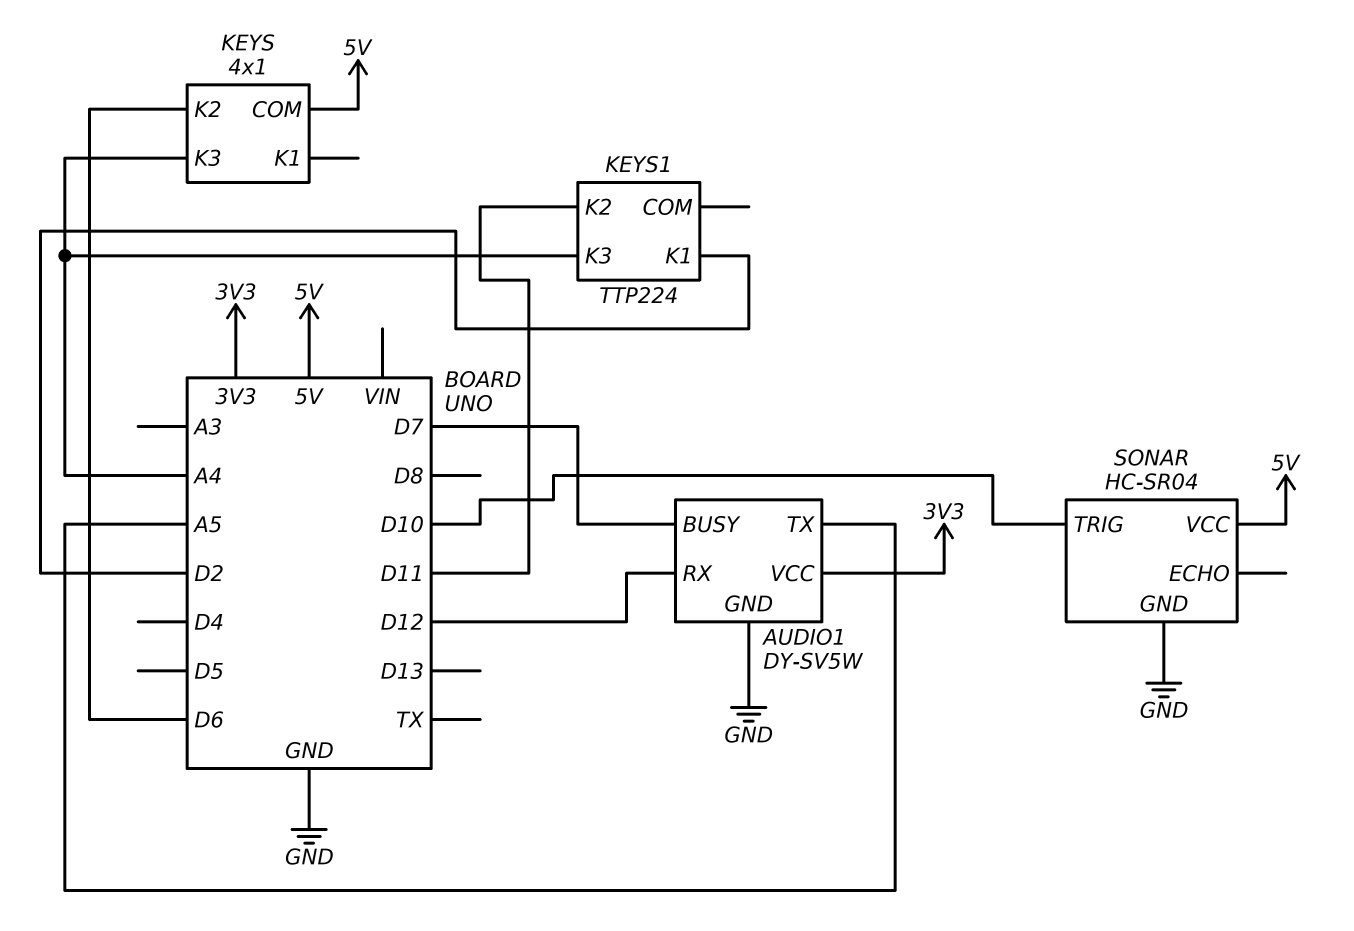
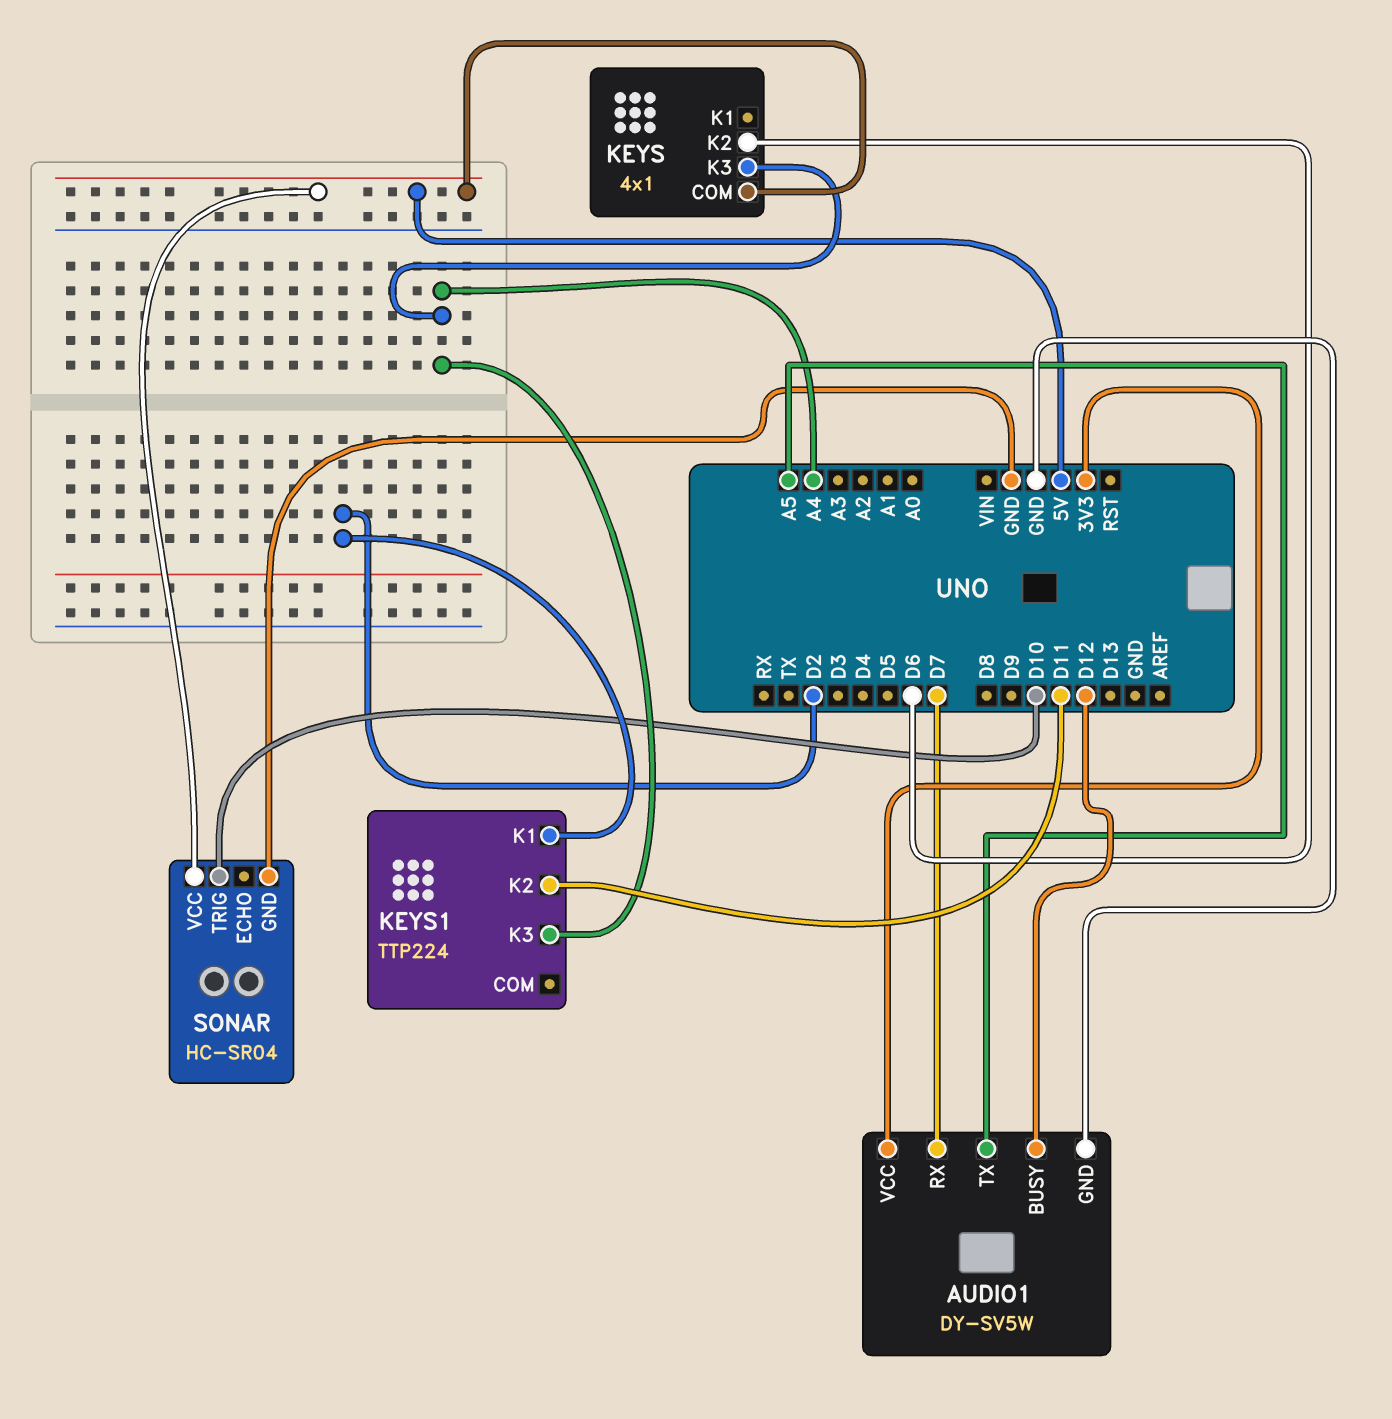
AUDIO1 pin BUSY: D7 -> D12
AUDIO1 pin RX: D12 -> D7

